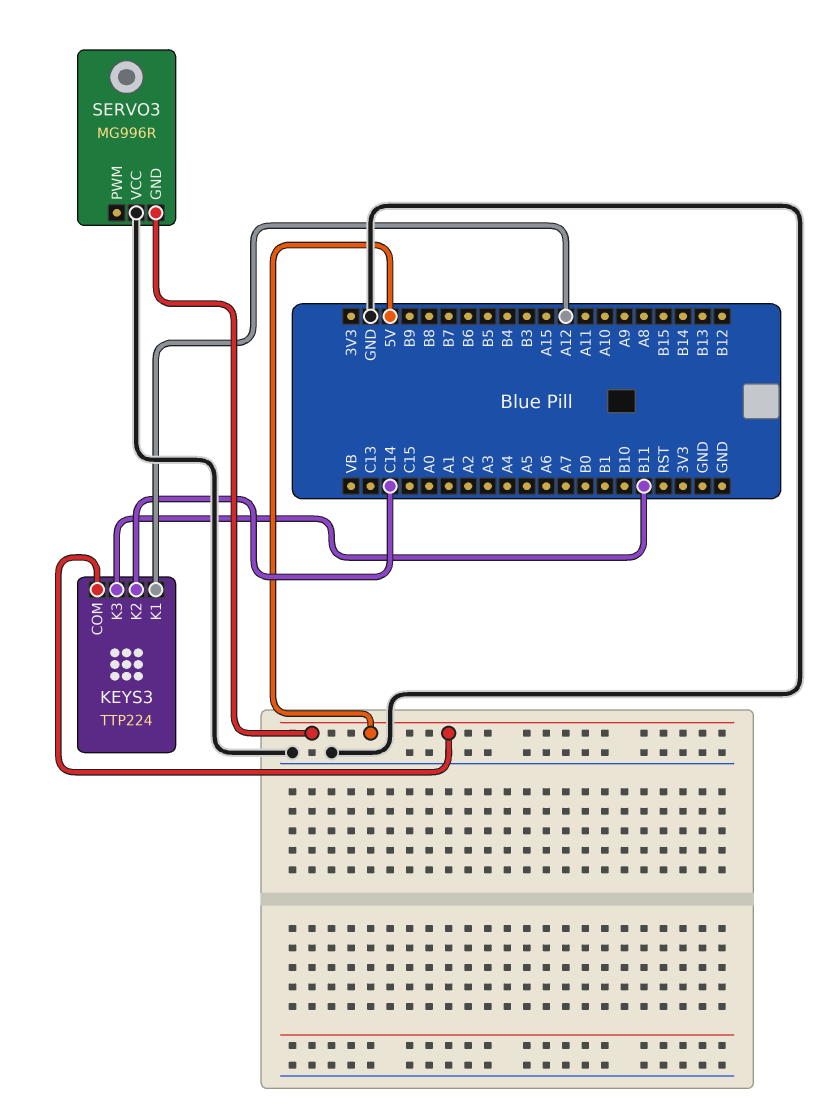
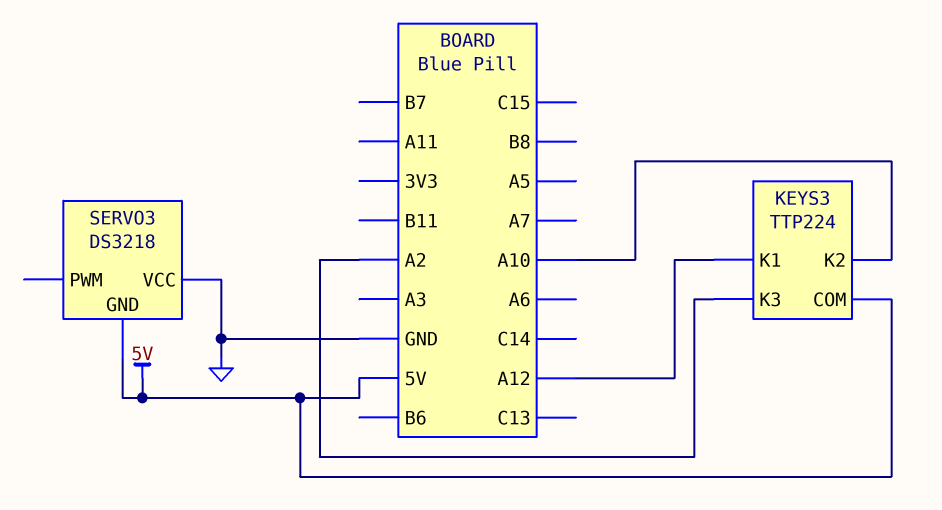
KEYS3 pin K2: C14 -> A10
KEYS3 pin K3: B11 -> A2
SERVO3: MG996R -> DS3218

